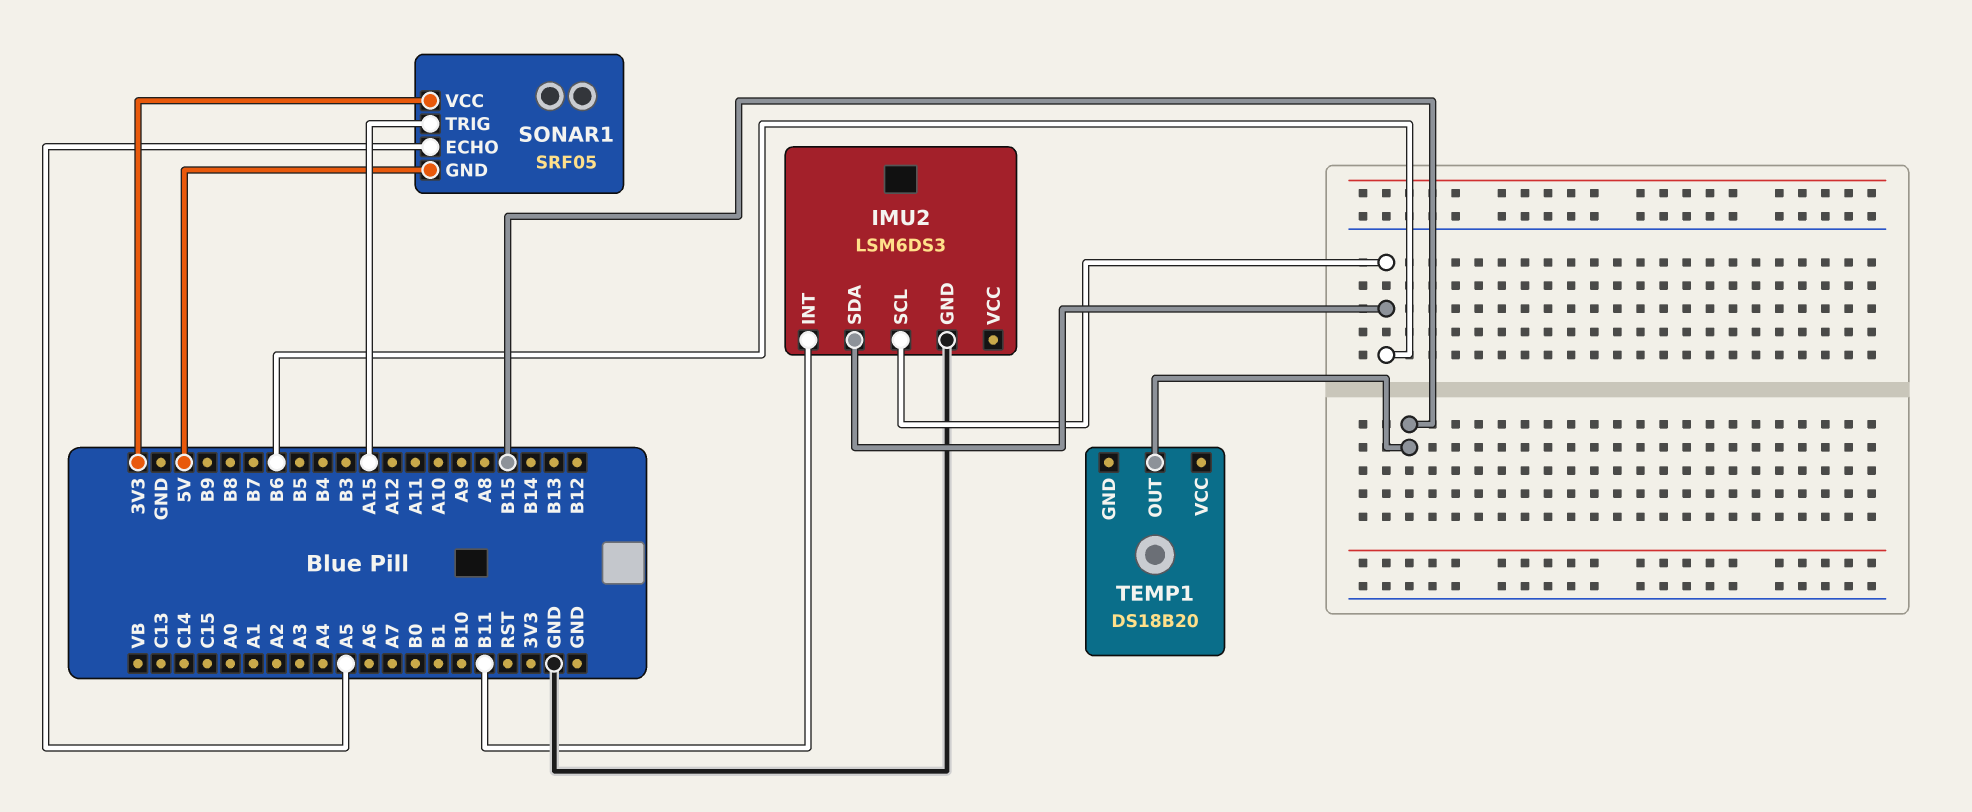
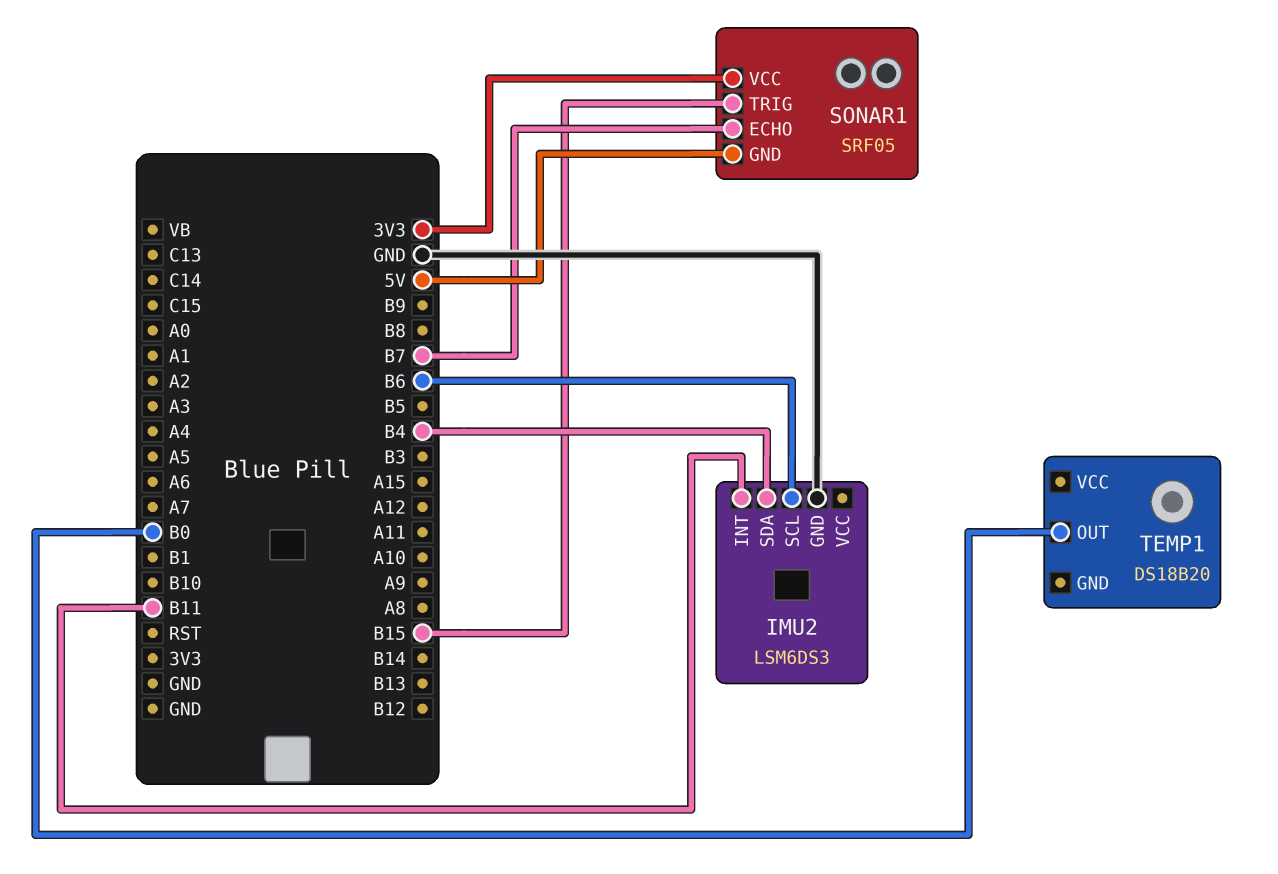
IMU2 pin SDA: B6 -> B4
SONAR1 pin ECHO: A5 -> B7
SONAR1 pin TRIG: A15 -> B15
TEMP1 pin OUT: B15 -> B0

